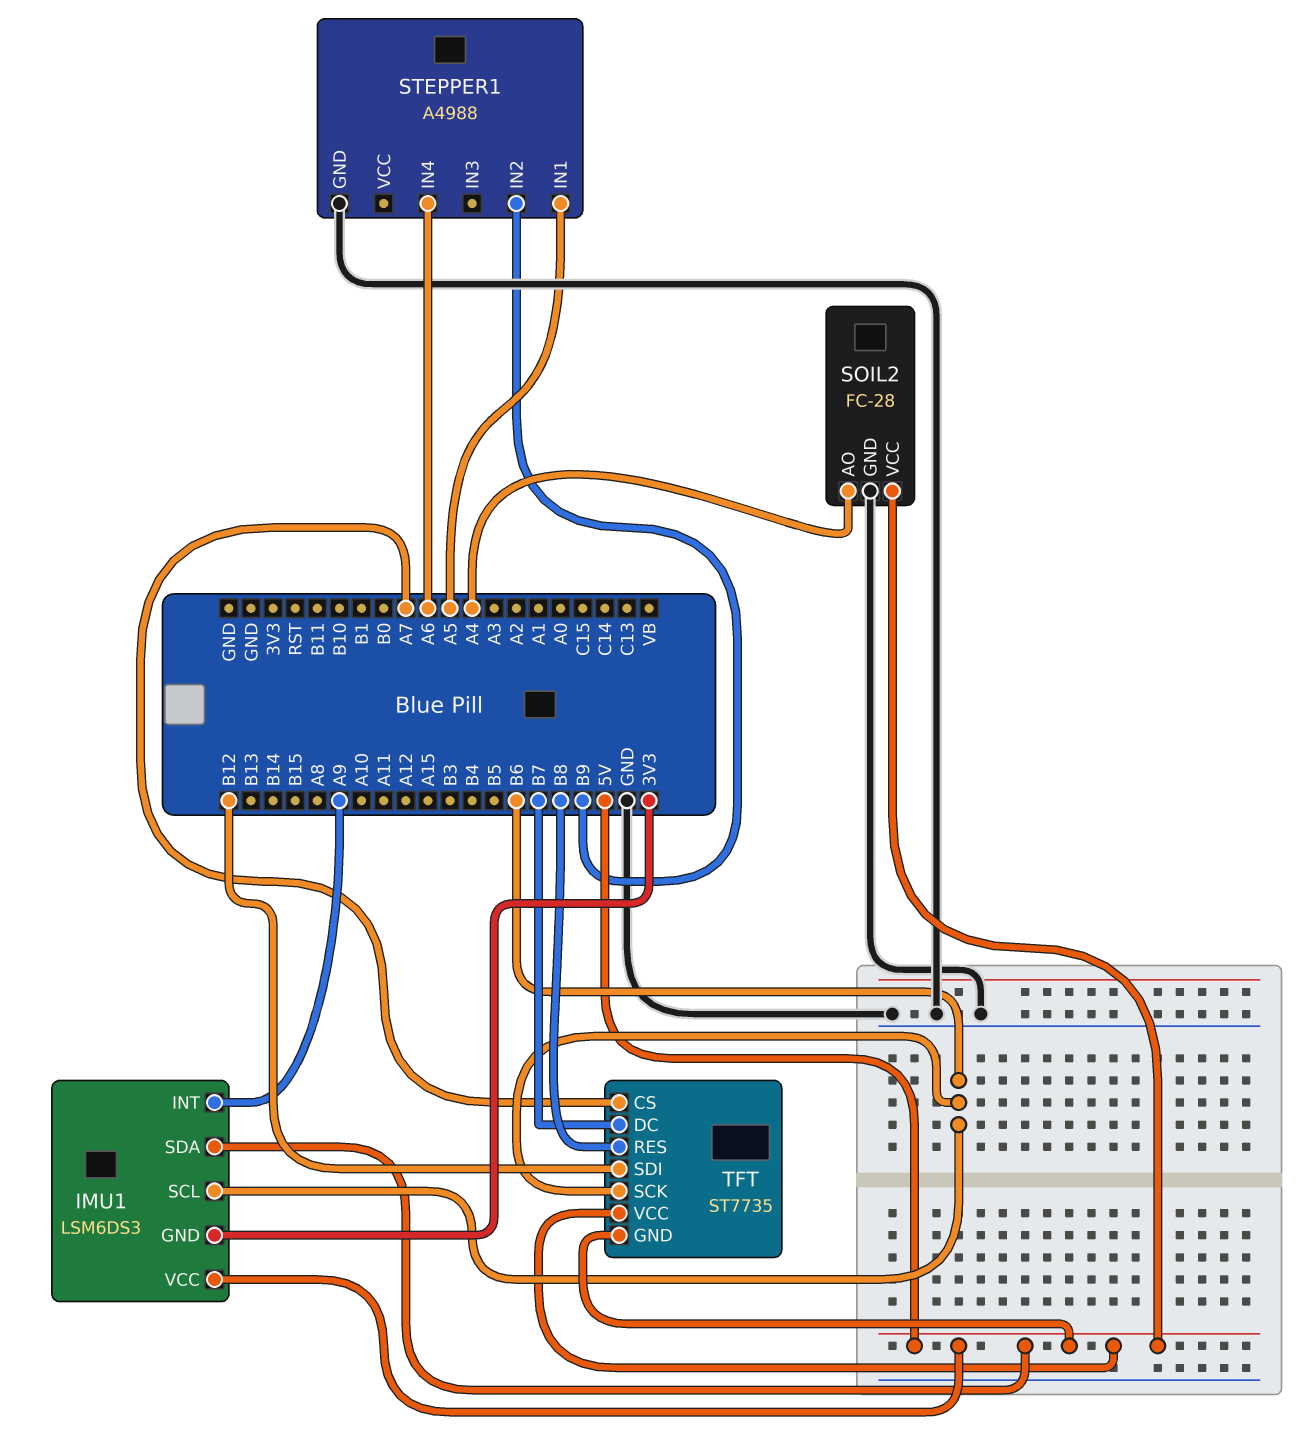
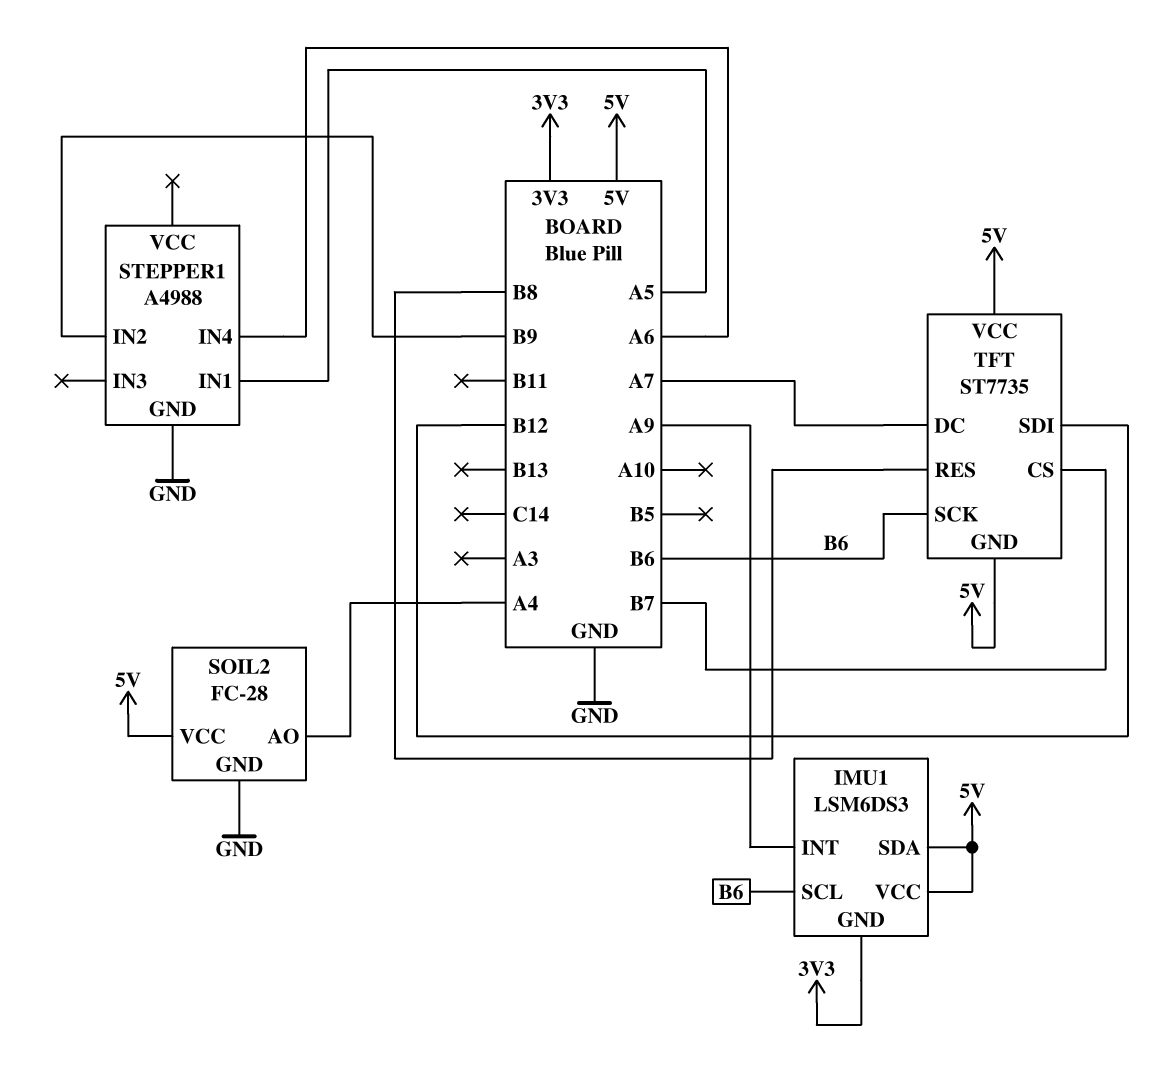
TFT pin CS: A7 -> B7
TFT pin DC: B7 -> A7

